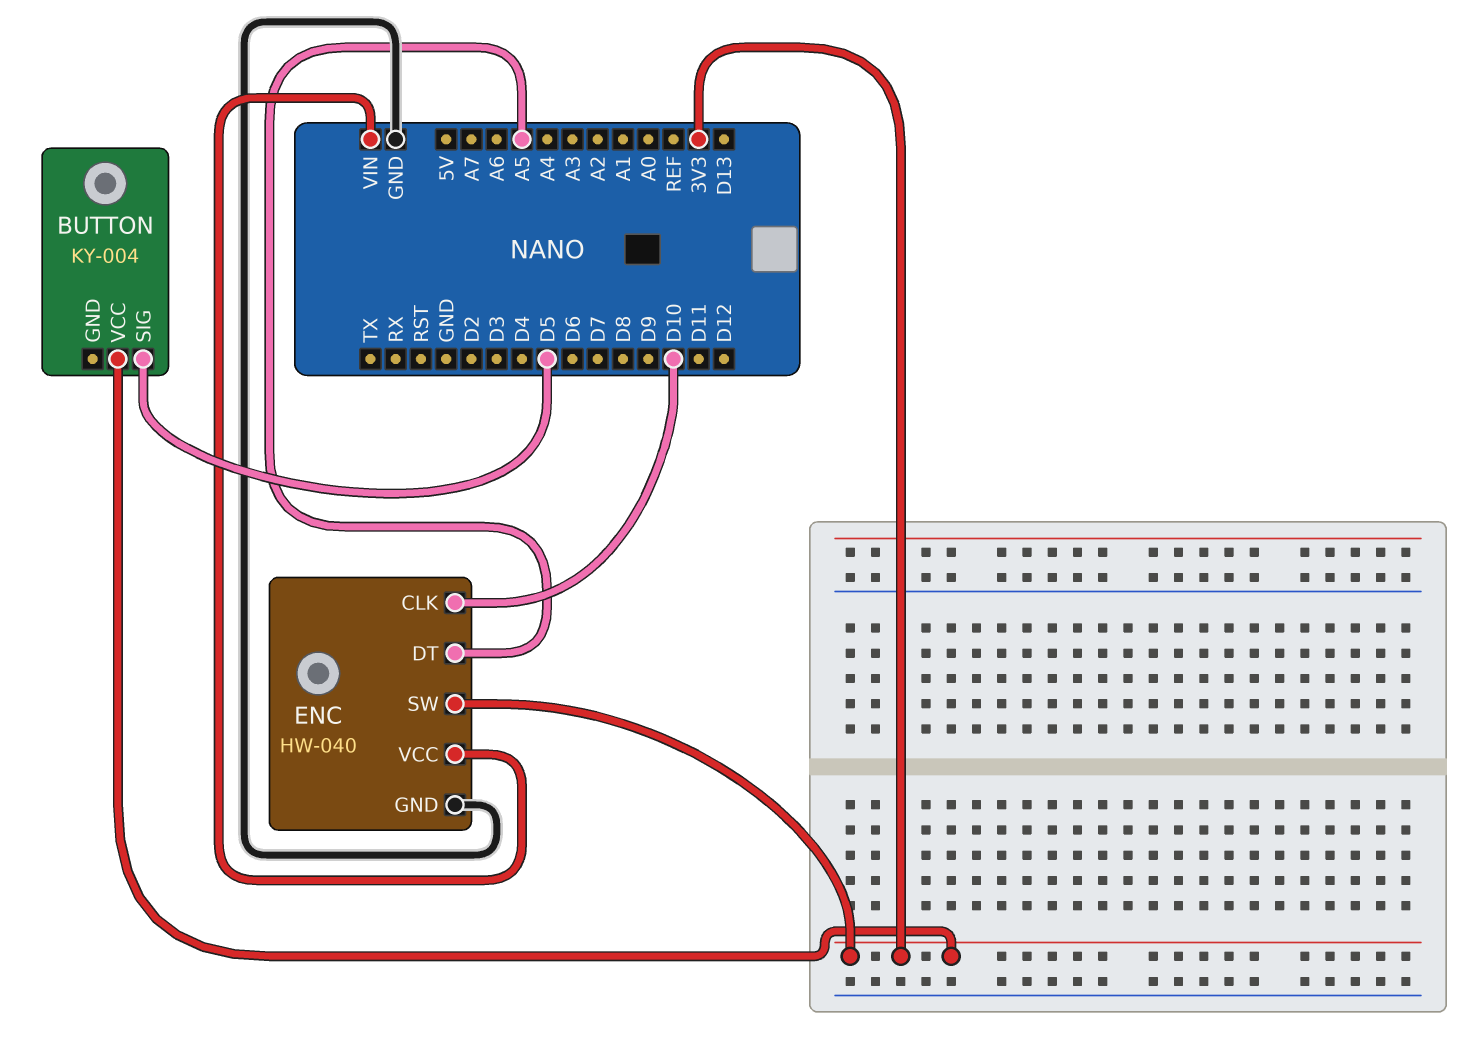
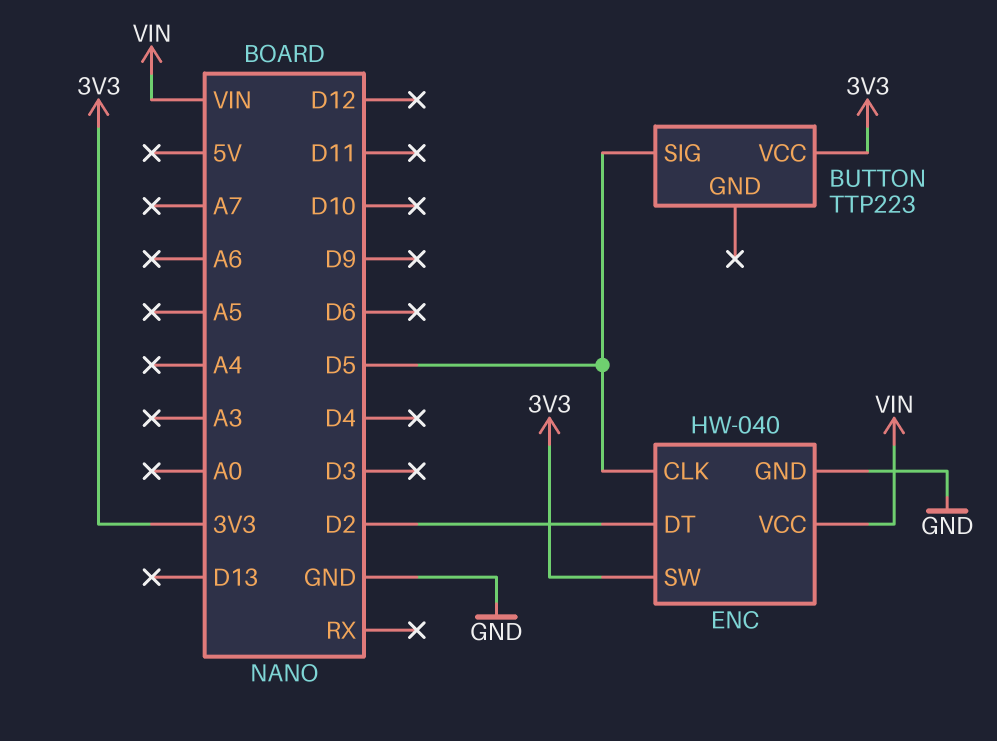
BUTTON: KY-004 -> TTP223
ENC pin CLK: D10 -> D5
ENC pin DT: A5 -> D2

